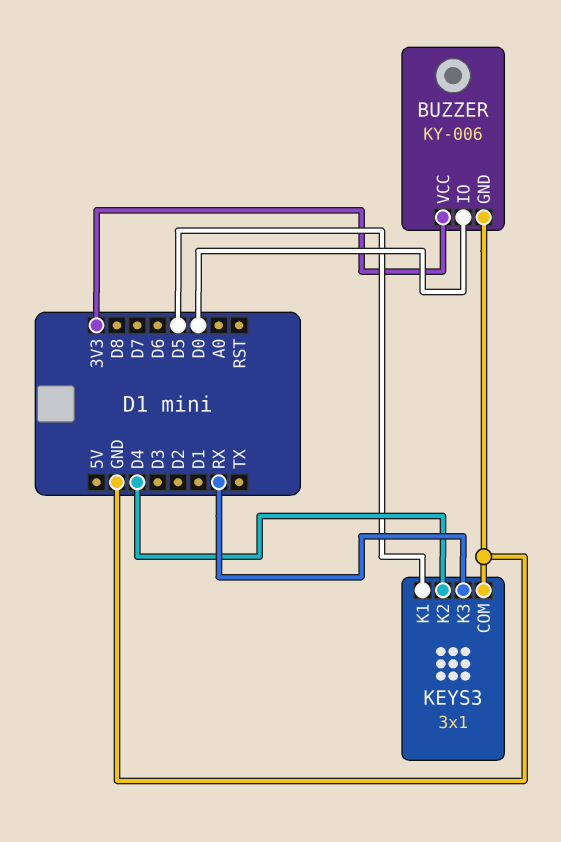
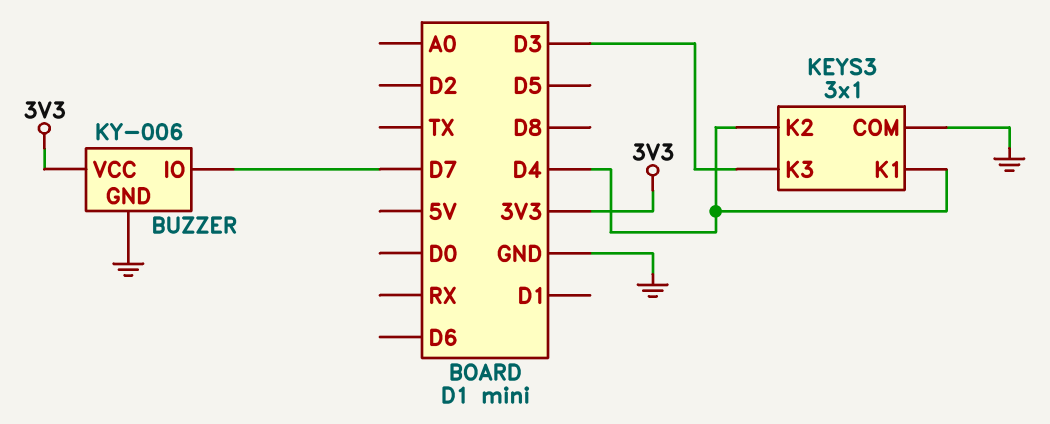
BUZZER pin IO: D0 -> D7
KEYS3 pin K1: D5 -> D4
KEYS3 pin K3: RX -> D3

